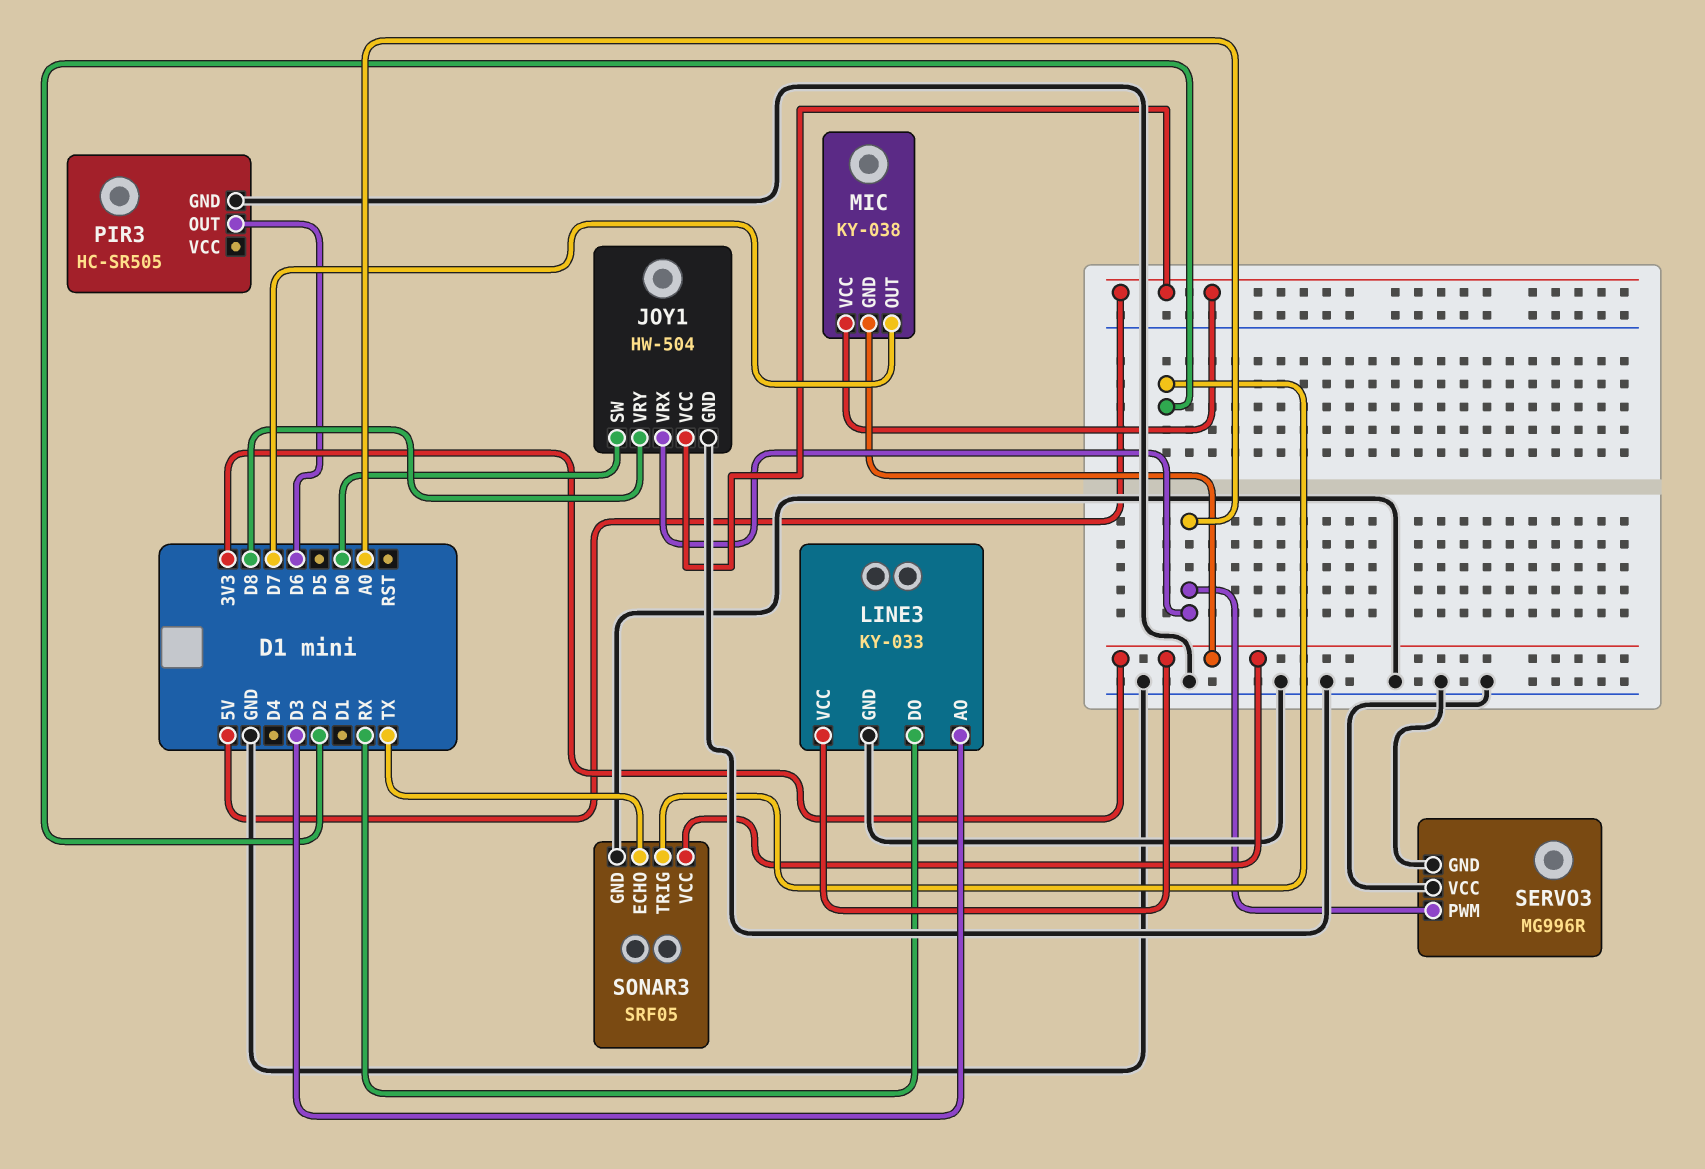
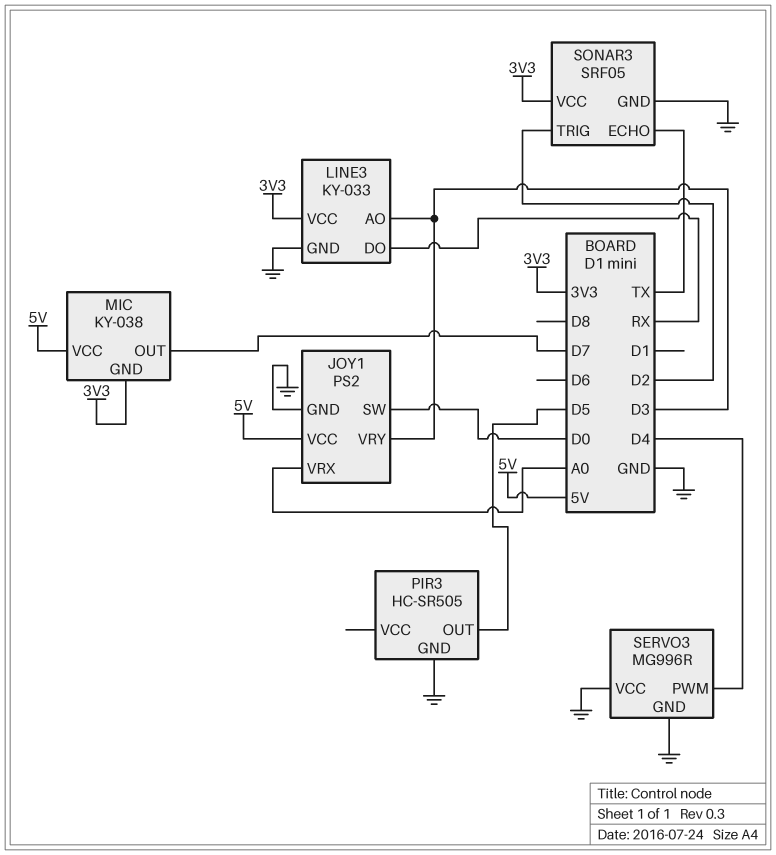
JOY1: HW-504 -> PS2
JOY1 pin VRY: D8 -> D3
PIR3 pin OUT: D6 -> D5
SERVO3 pin PWM: A0 -> D4

